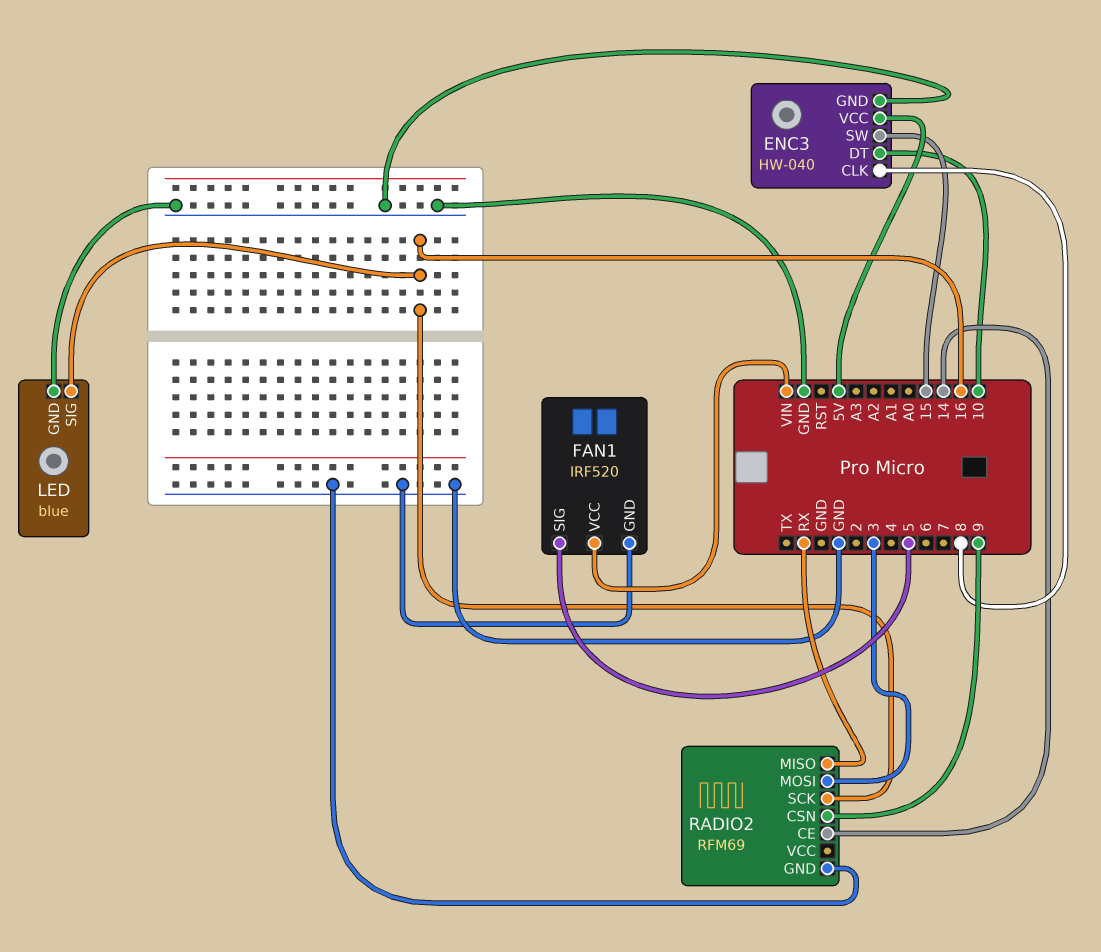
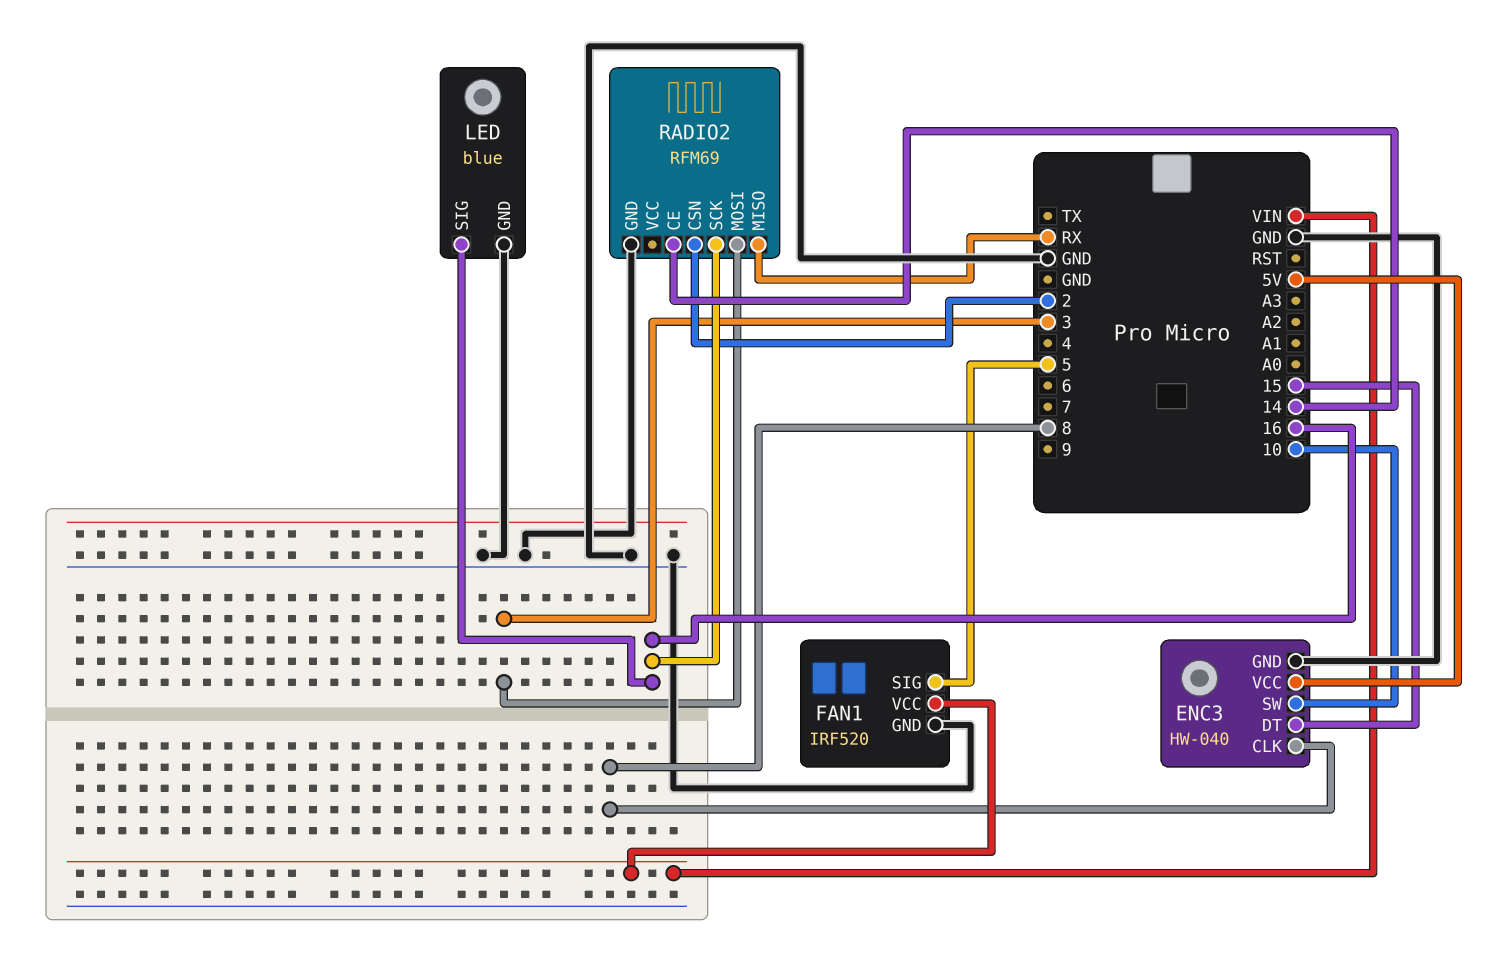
ENC3 pin DT: 10 -> 15
ENC3 pin SW: 15 -> 10
RADIO2 pin CSN: 9 -> 2

